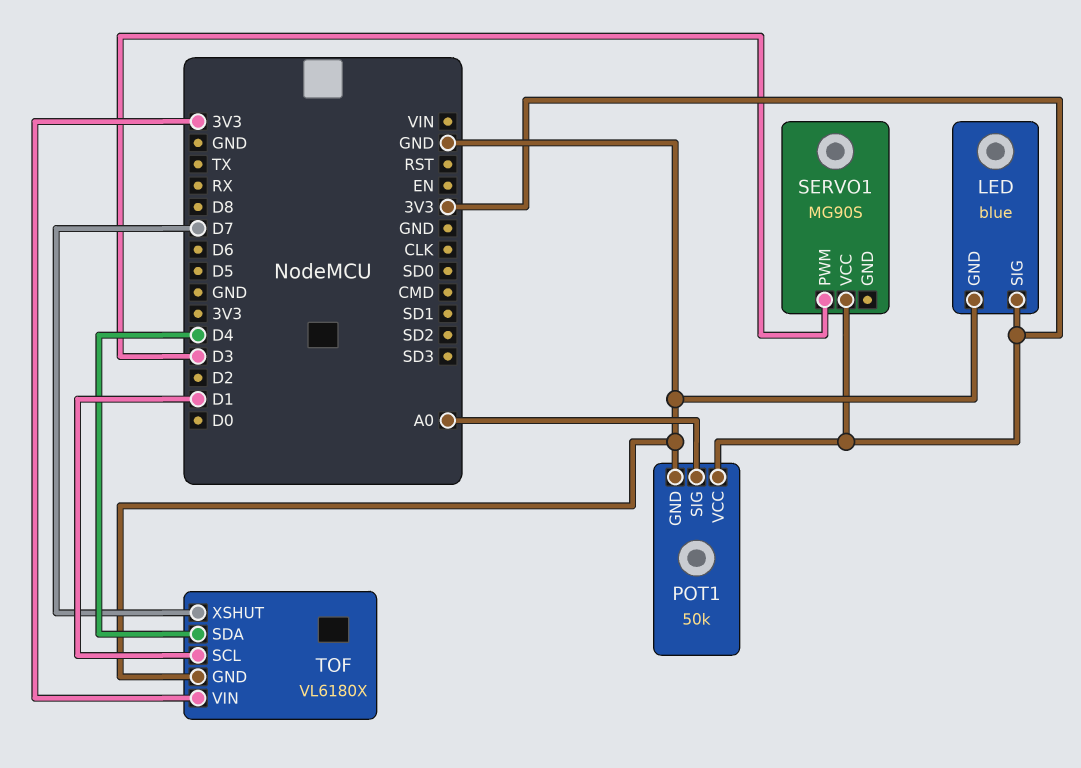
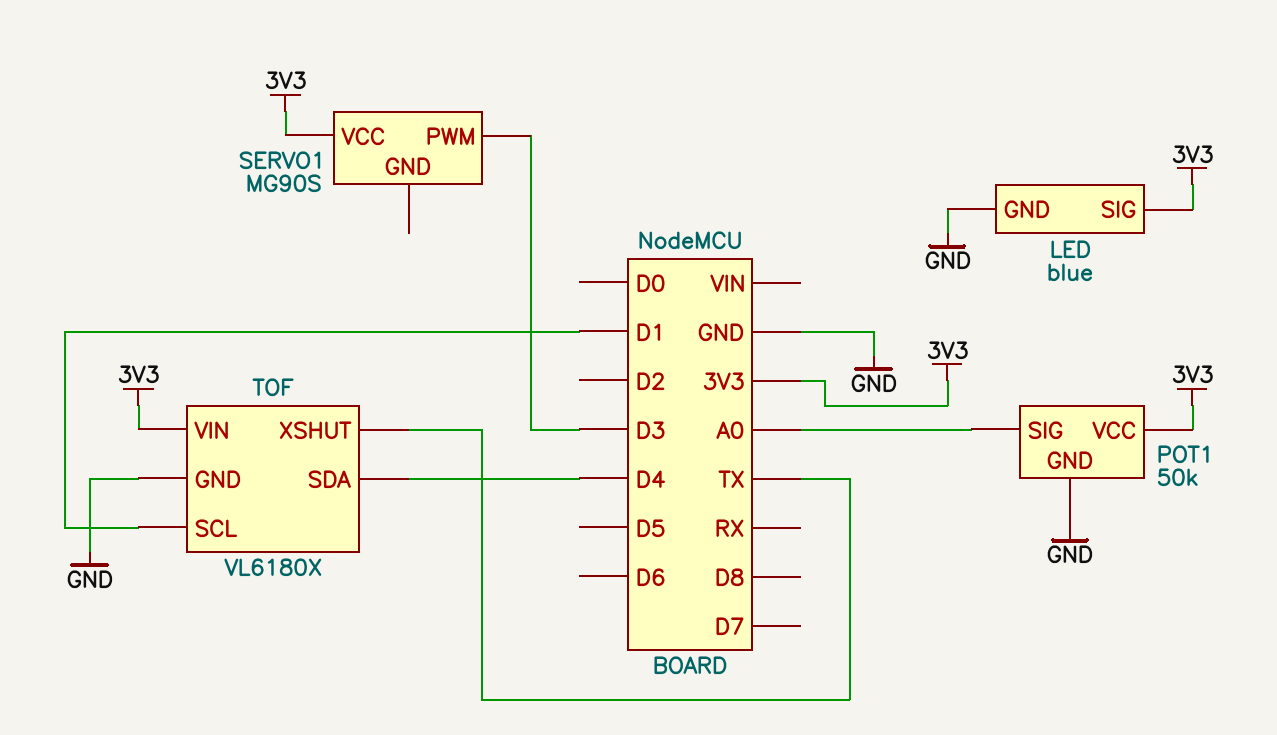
TOF pin XSHUT: D7 -> TX

